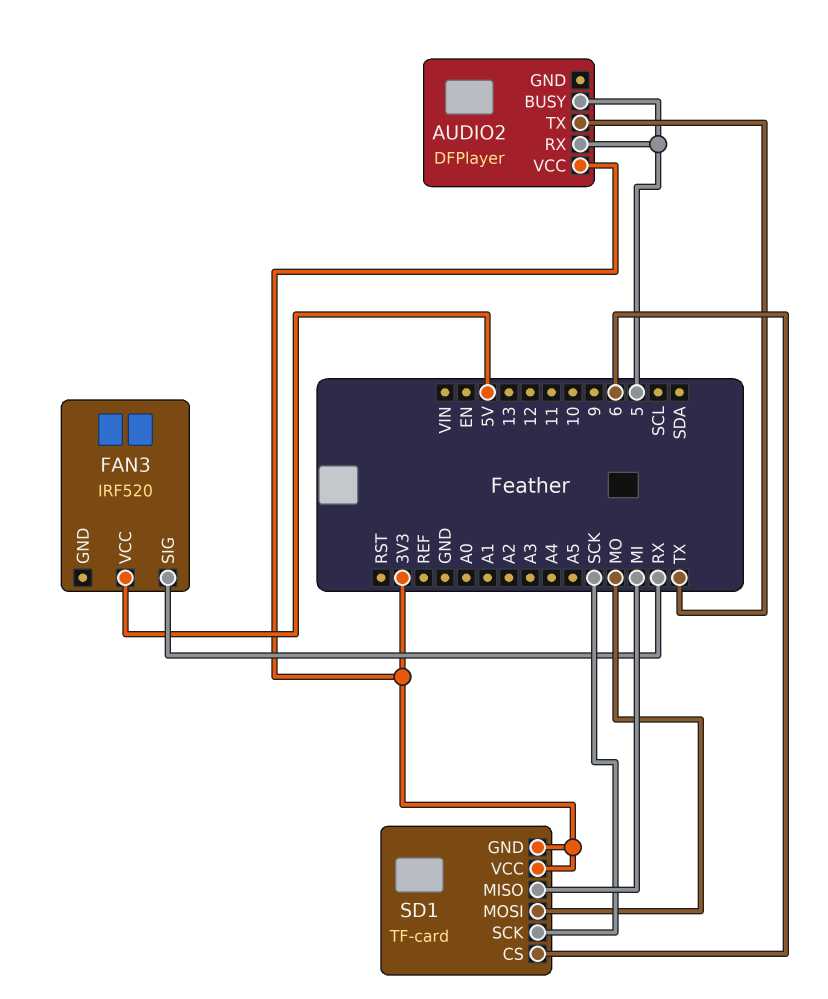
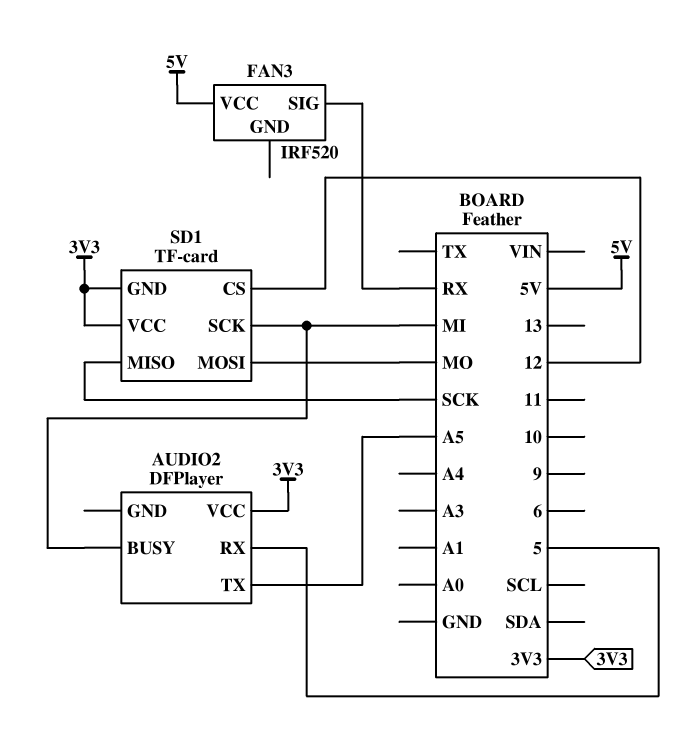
AUDIO2 pin BUSY: 5 -> MI
AUDIO2 pin TX: TX -> A5
SD1 pin CS: 6 -> 12
SD1 pin MISO: MI -> SCK
SD1 pin SCK: SCK -> MI

